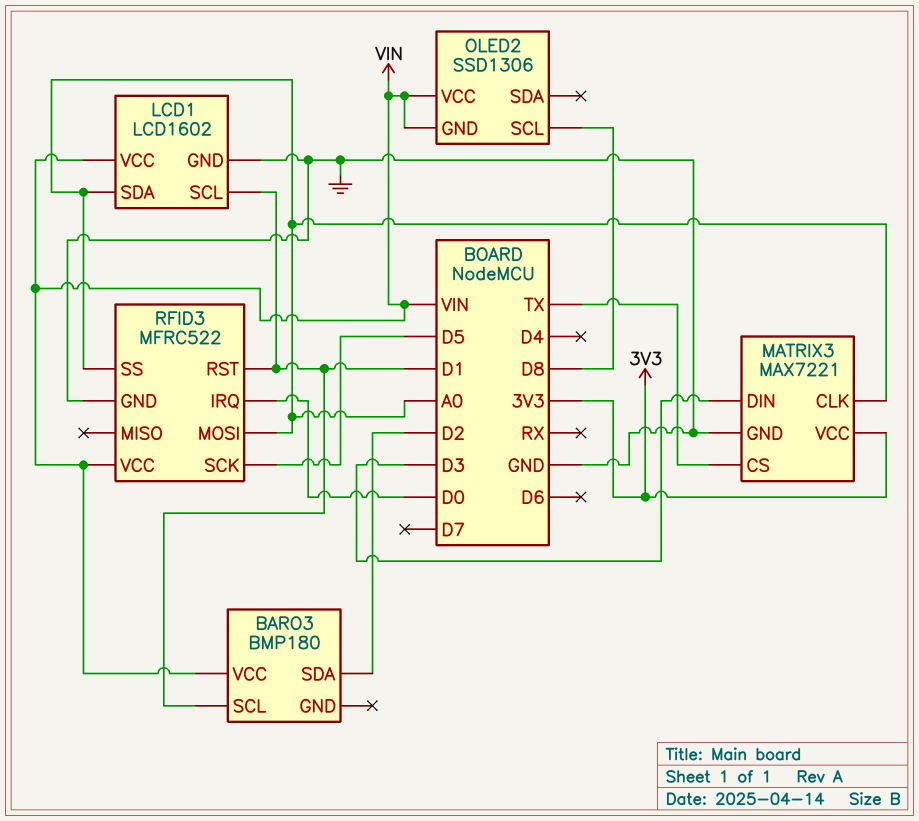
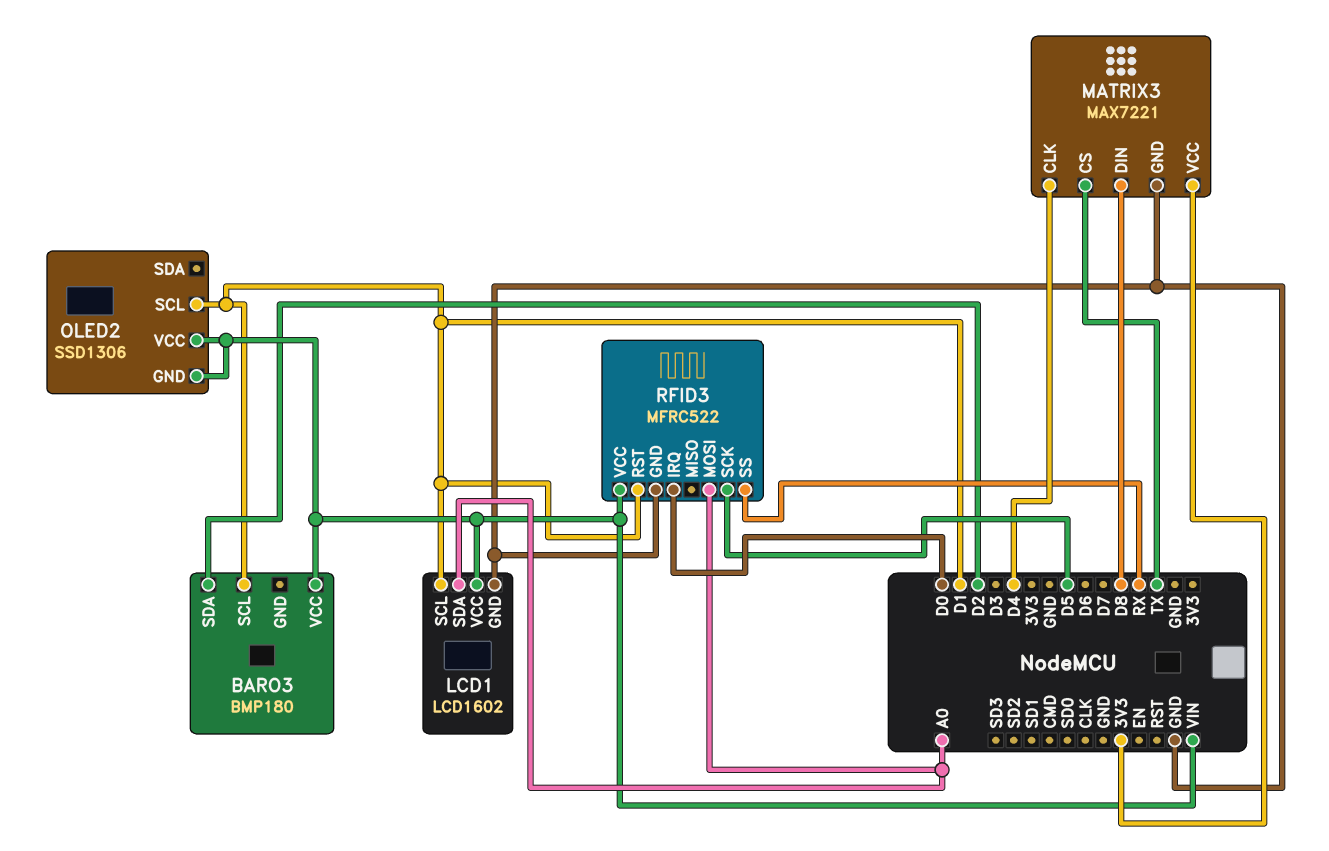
MATRIX3 pin CLK: A0 -> D4
MATRIX3 pin DIN: D3 -> D8
OLED2 pin SCL: D8 -> D1
RFID3 pin SS: A0 -> RX

